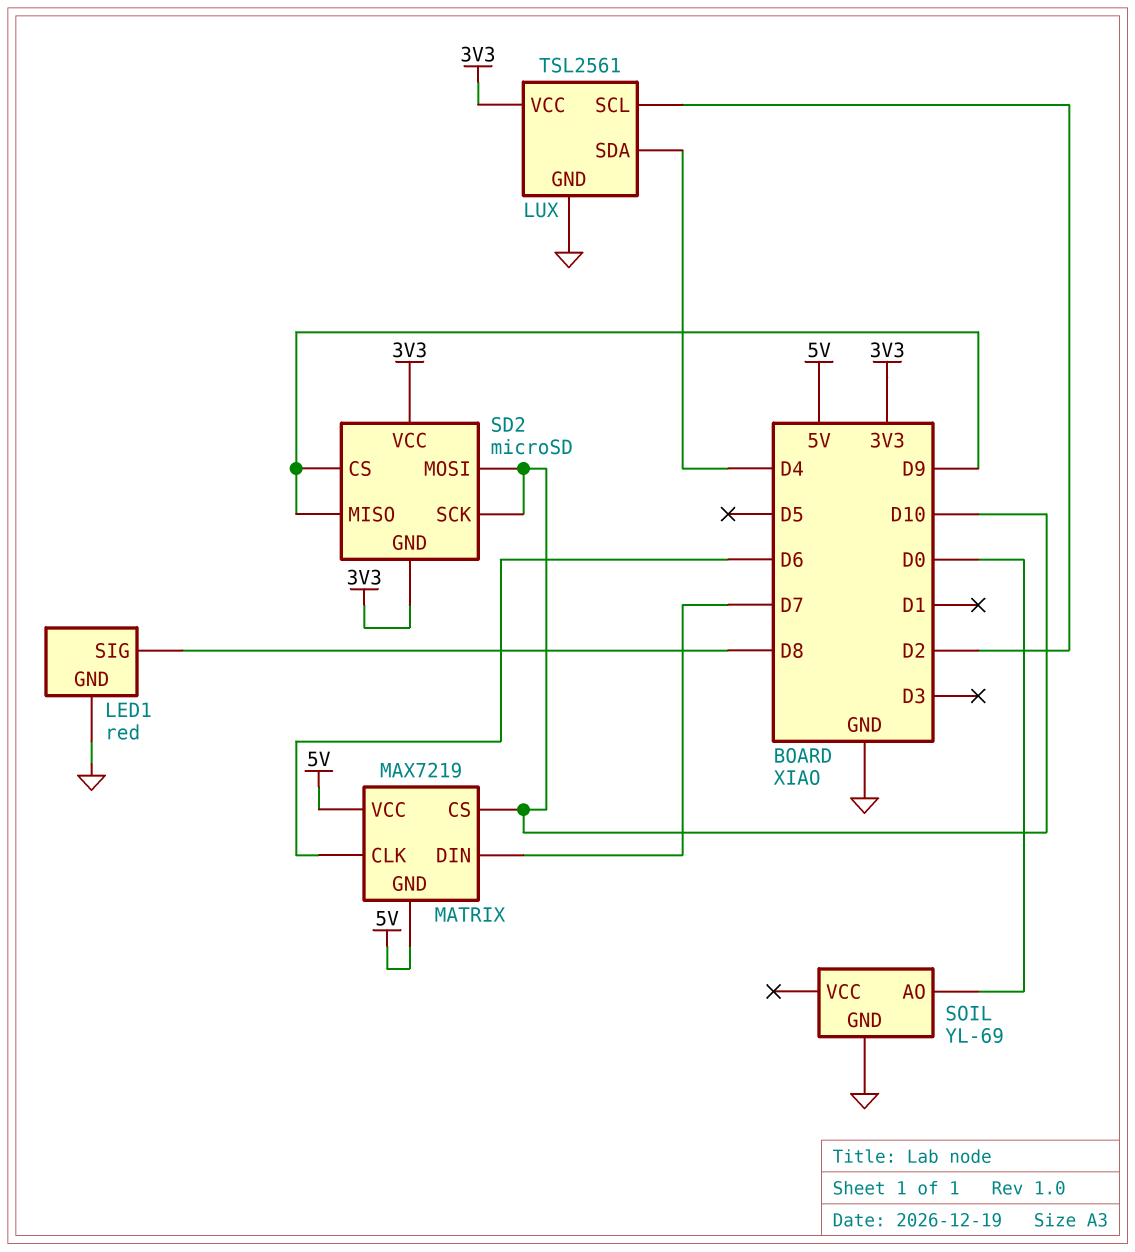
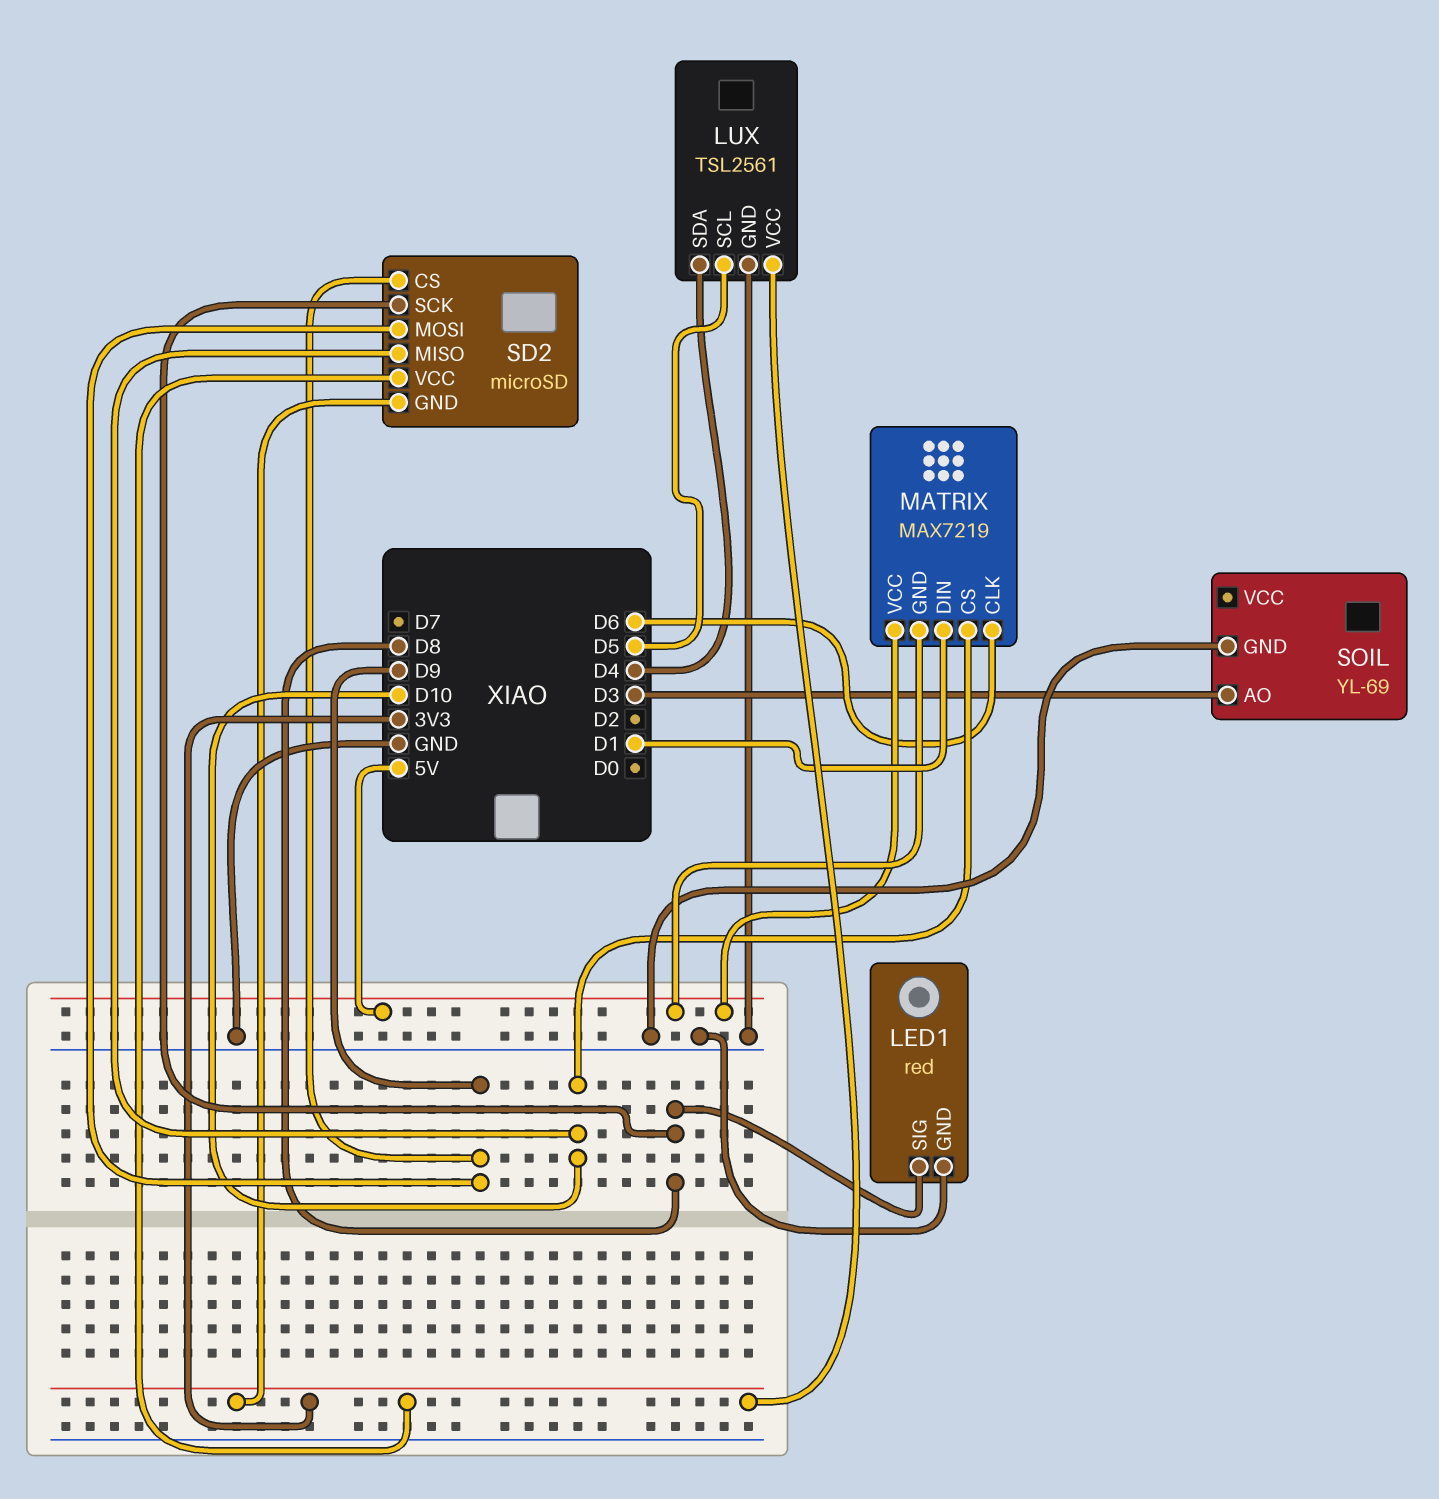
LUX pin SCL: D2 -> D5
MATRIX pin DIN: D7 -> D1
SD2 pin MISO: D9 -> D10
SD2 pin MOSI: D10 -> D9
SD2 pin SCK: D10 -> D8
SOIL pin AO: D0 -> D3

